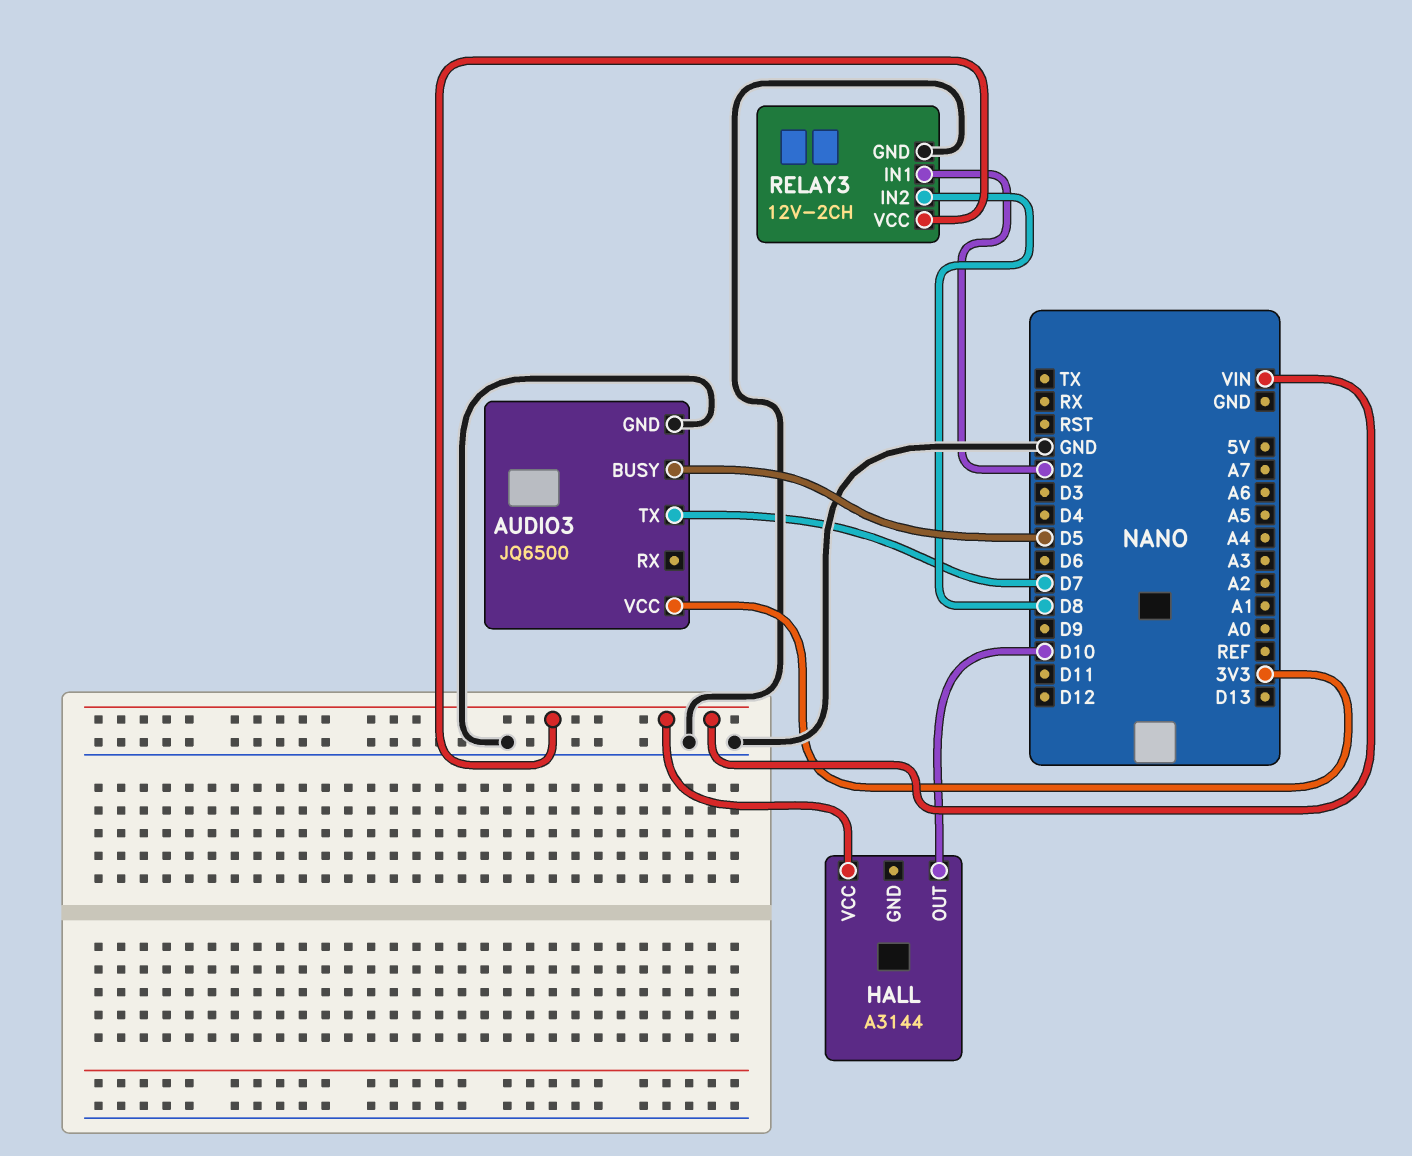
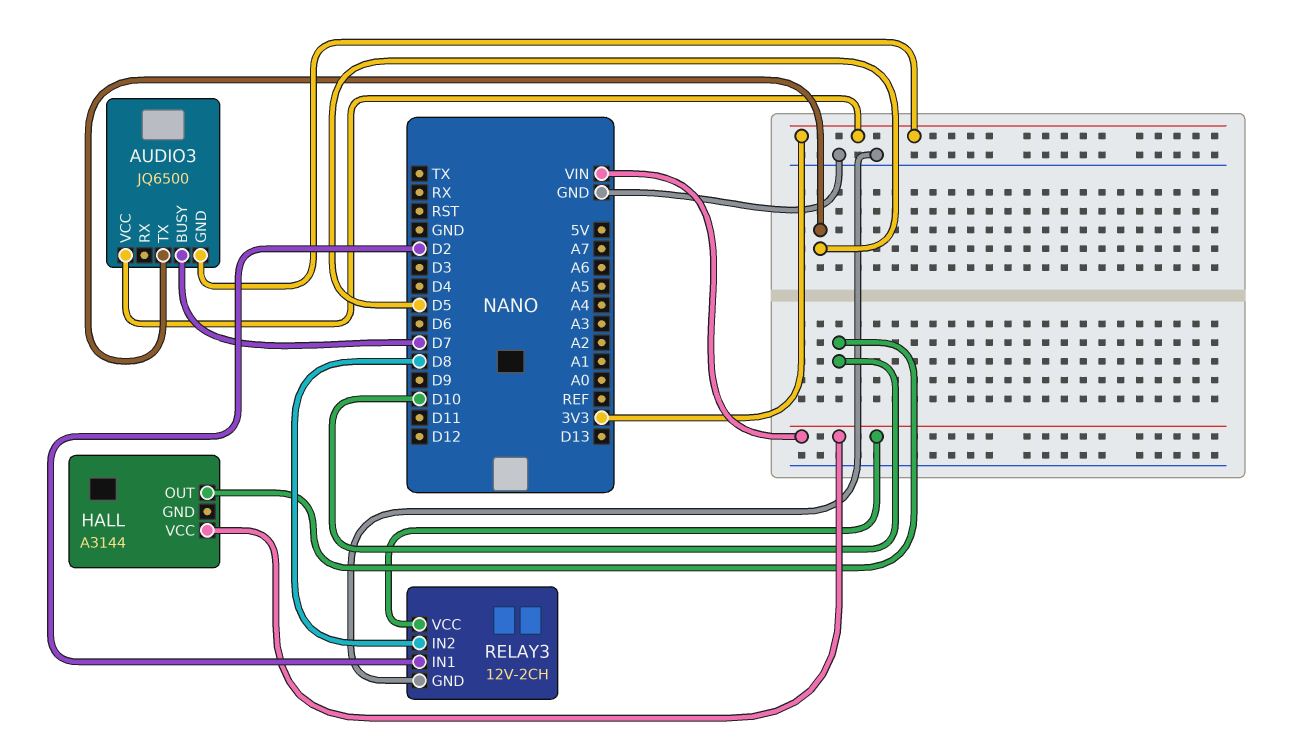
AUDIO3 pin BUSY: D5 -> D7
AUDIO3 pin GND: GND -> 3V3
AUDIO3 pin TX: D7 -> D5

